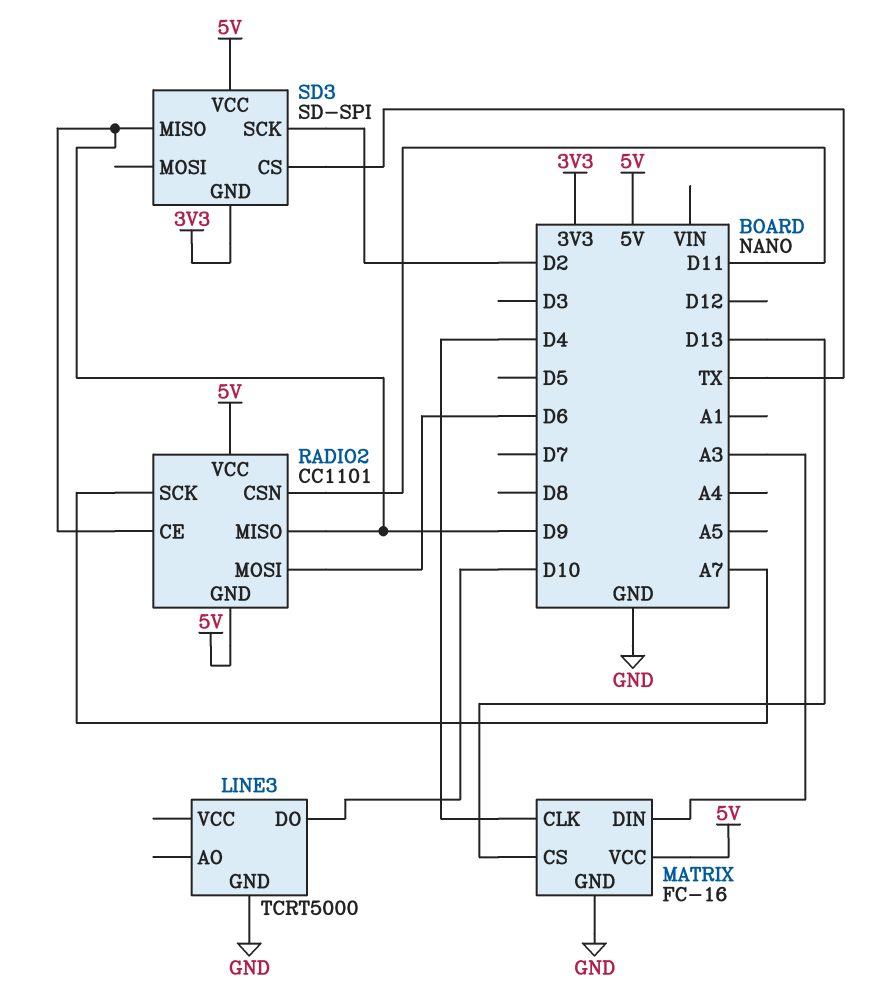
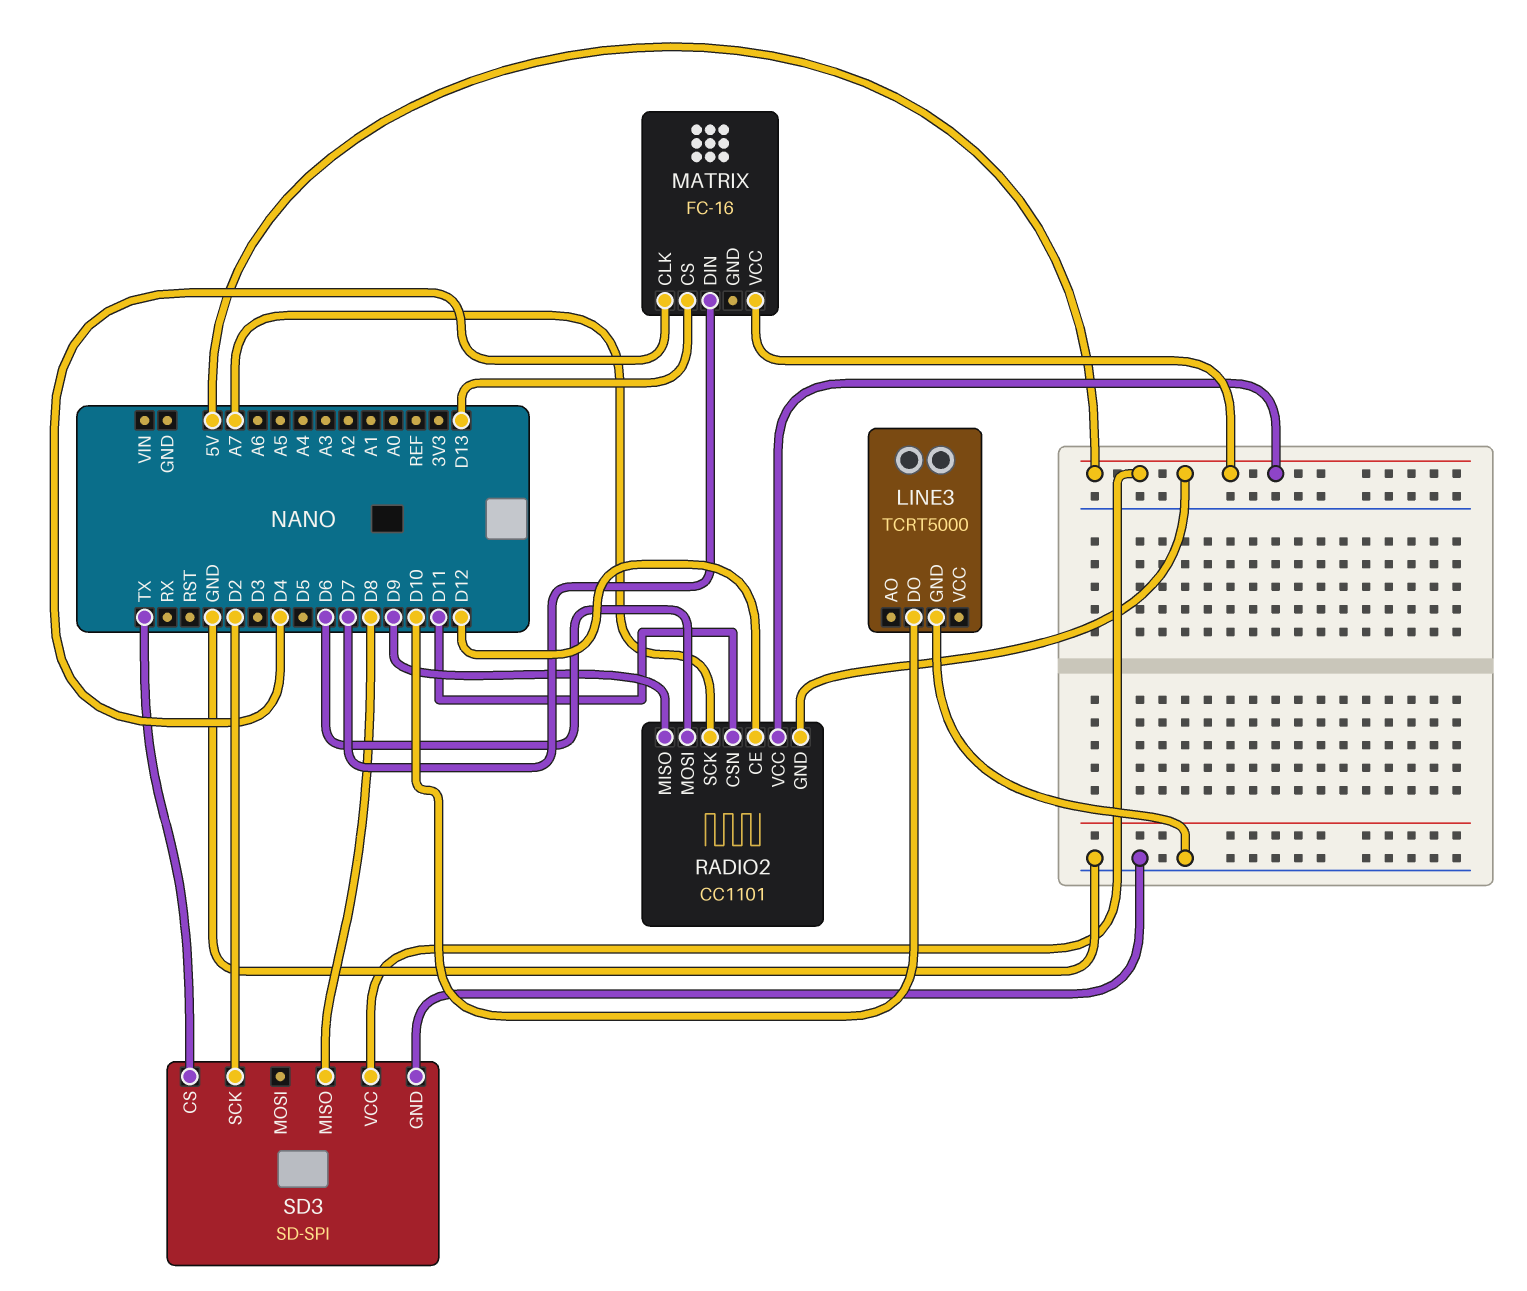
MATRIX pin DIN: A3 -> D7
MATRIX pin GND: GND -> none
RADIO2 pin CE: D9 -> D12
SD3 pin GND: 3V3 -> GND
SD3 pin MISO: D9 -> D8

